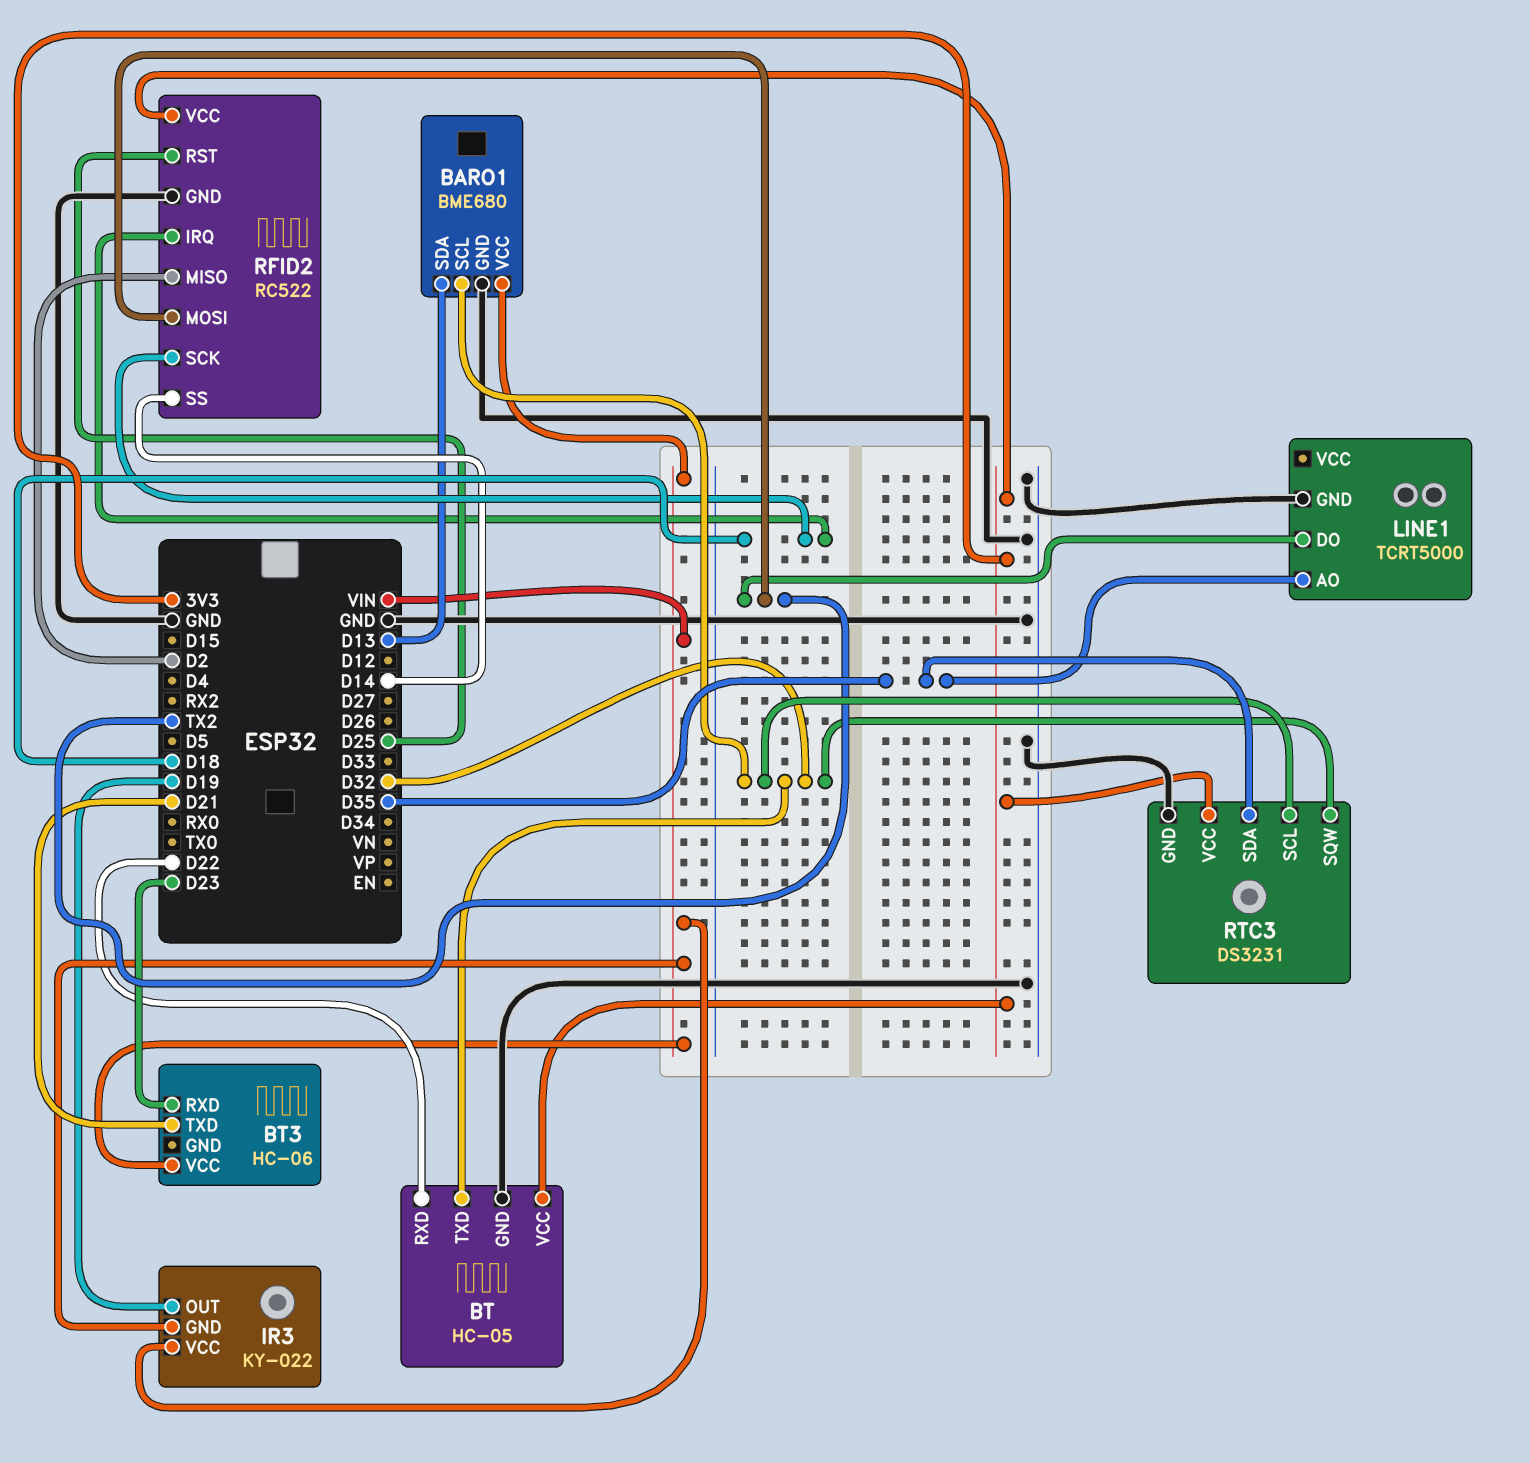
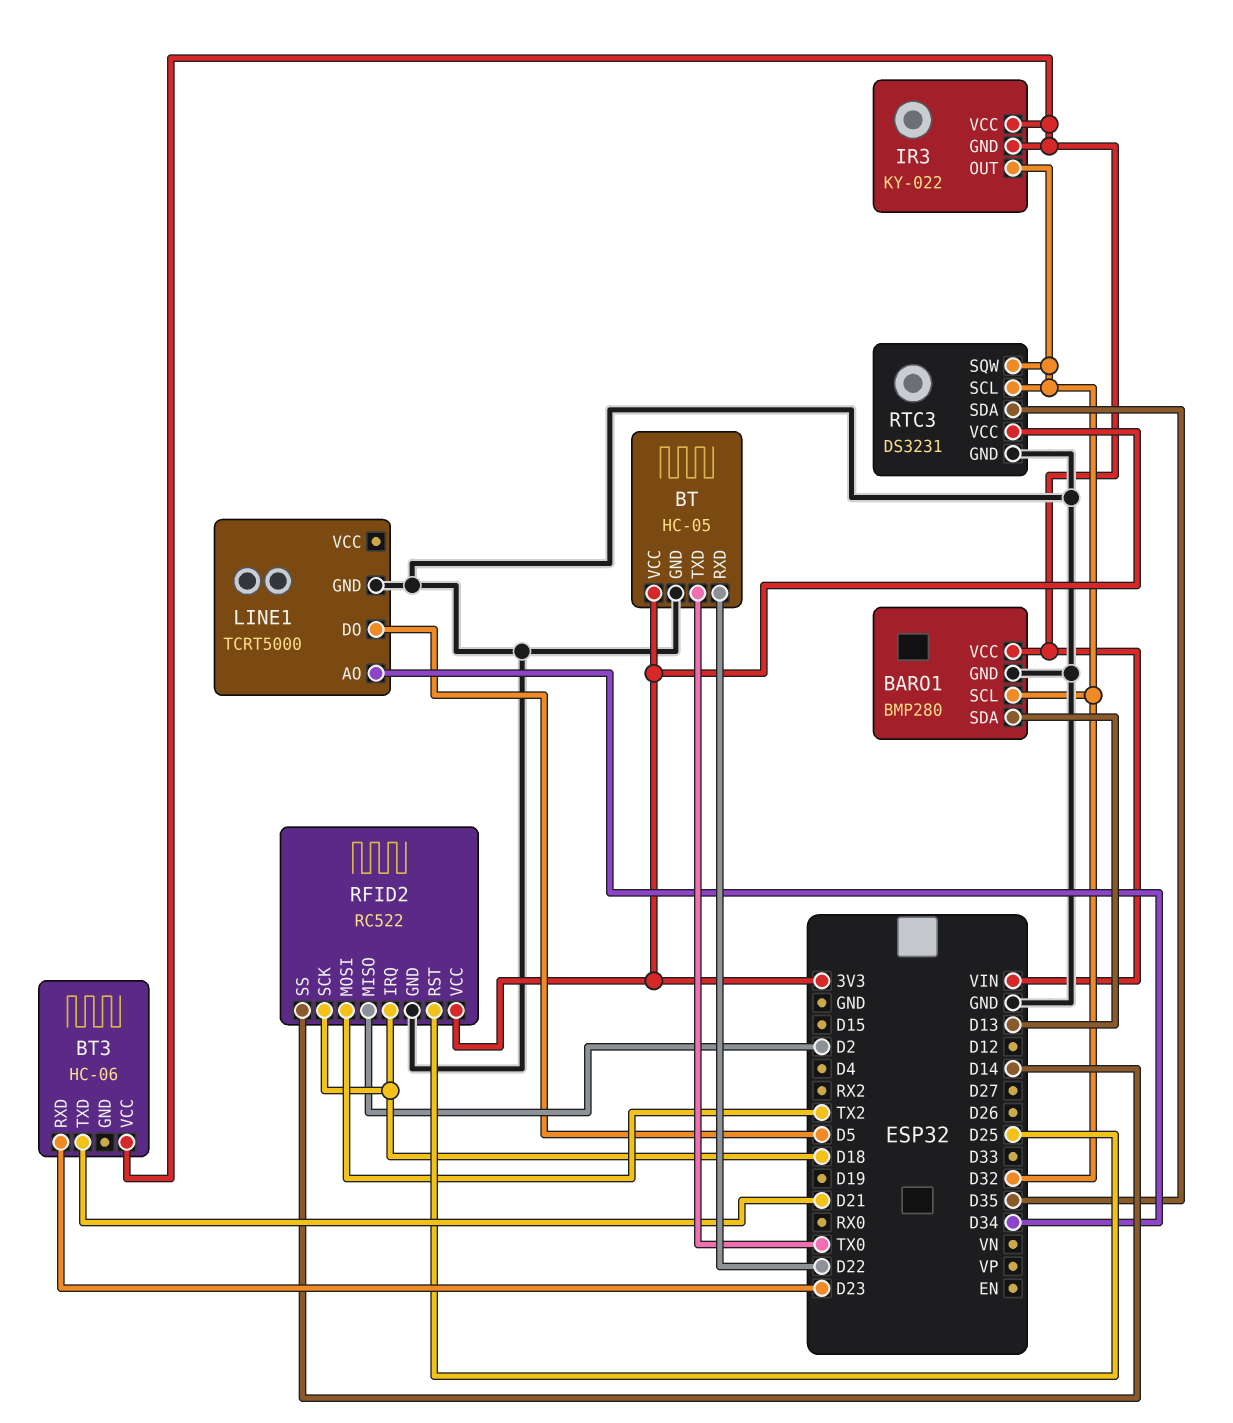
BARO1: BME680 -> BMP280
BT pin TXD: D32 -> TX0
IR3 pin OUT: D19 -> D32
LINE1 pin AO: D35 -> D34
LINE1 pin DO: TX2 -> D5

